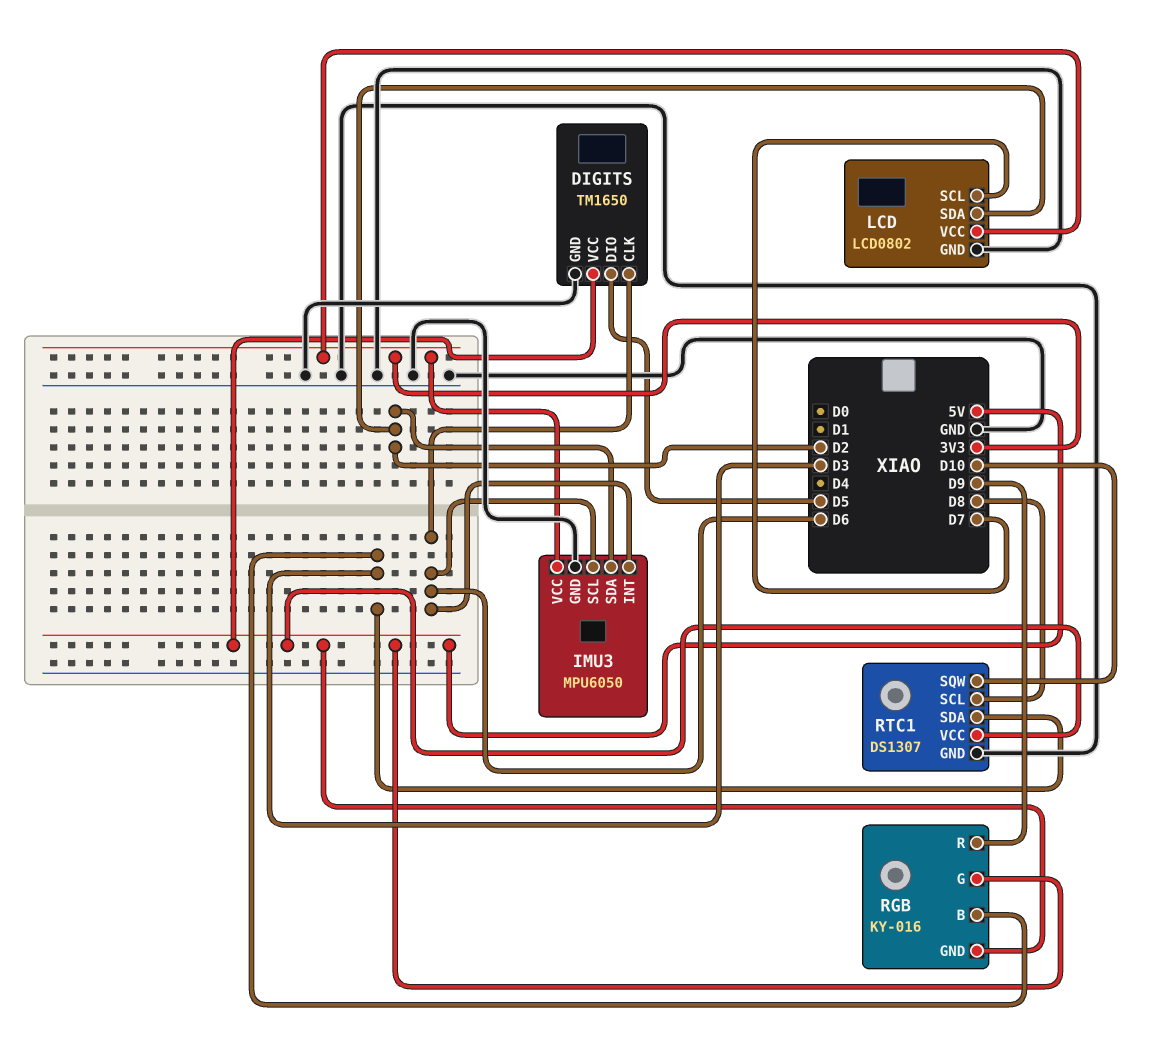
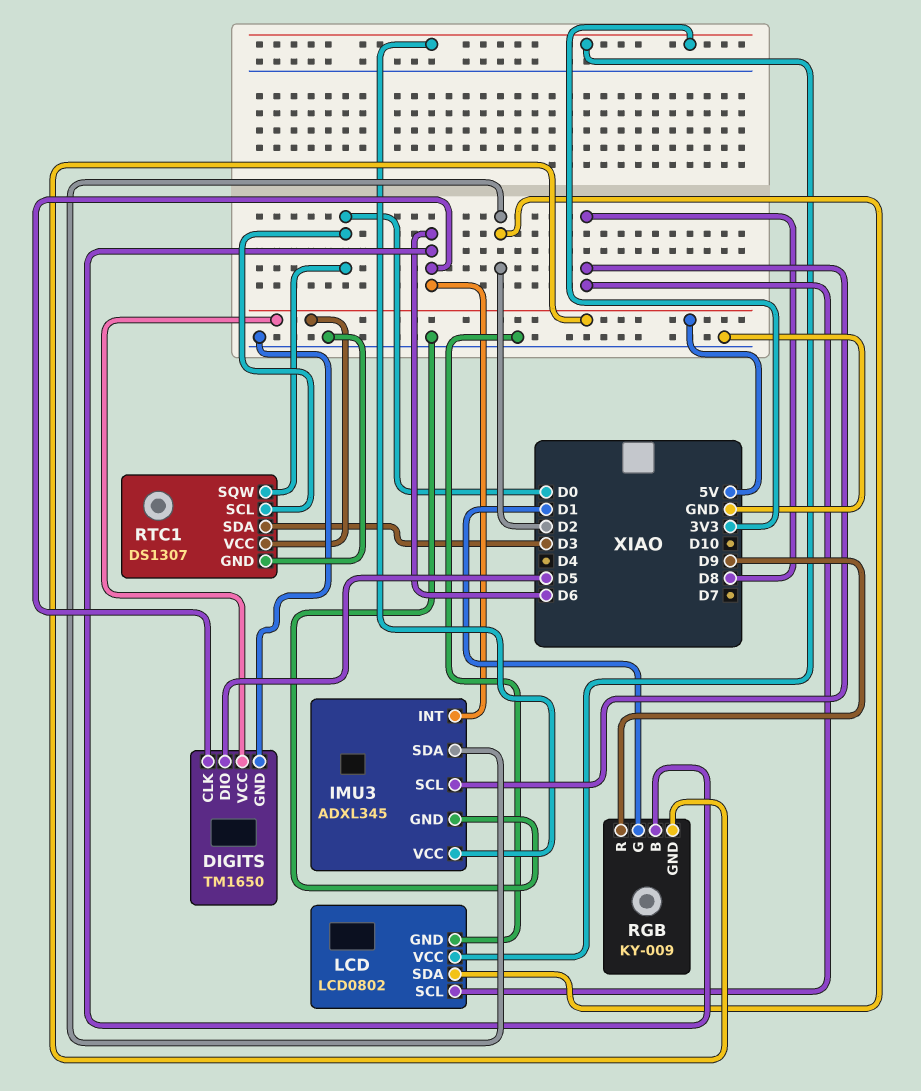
IMU3: MPU6050 -> ADXL345
IMU3 pin SCL: D6 -> D8
LCD pin SCL: D7 -> D8
RGB: KY-016 -> KY-009
RGB pin B: D3 -> D6
RGB pin G: 5V -> D1
RTC1 pin SCL: D8 -> D0
RTC1 pin SQW: D10 -> D0

